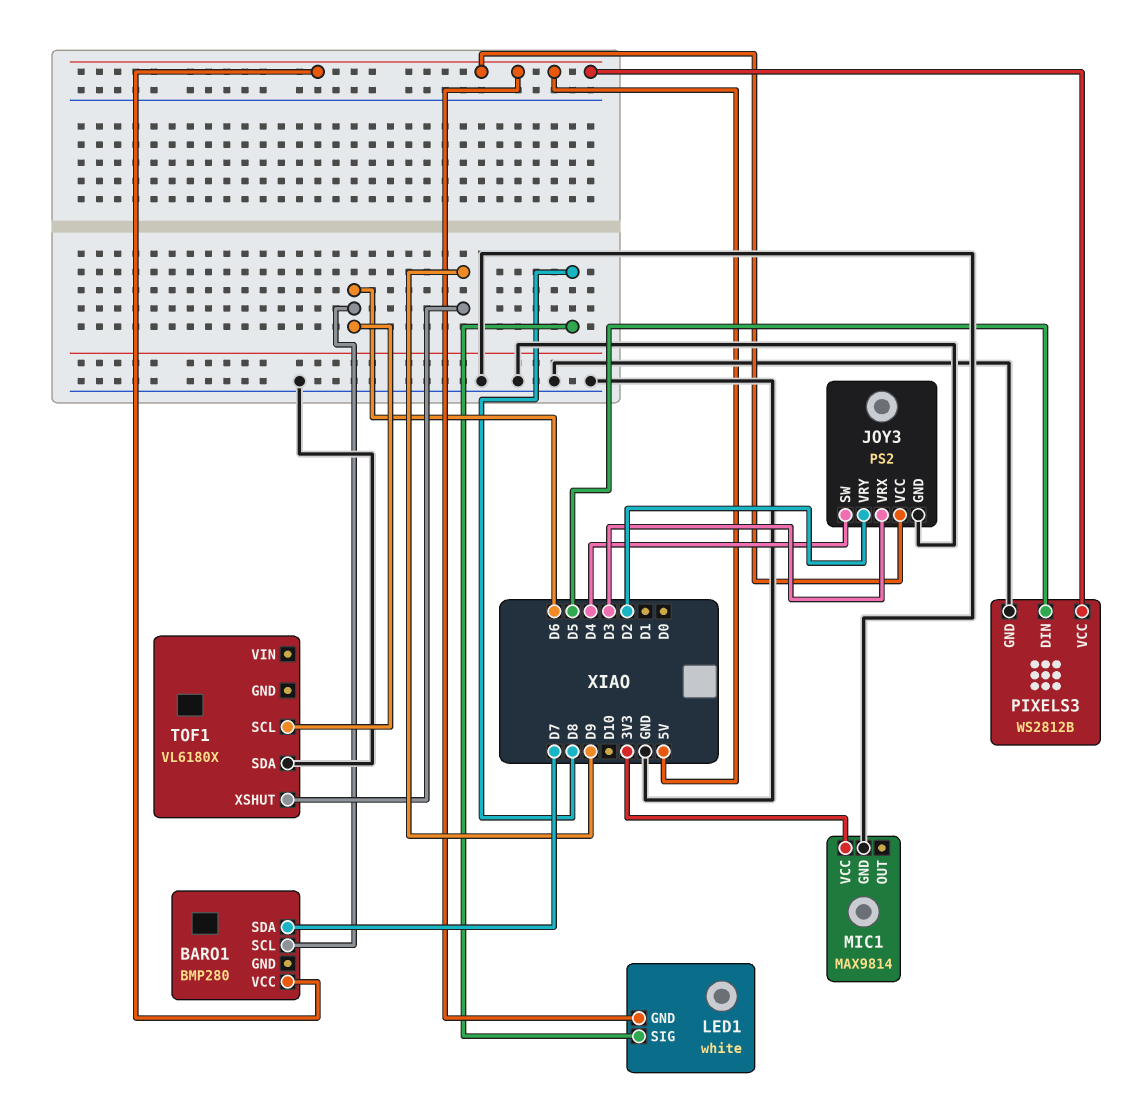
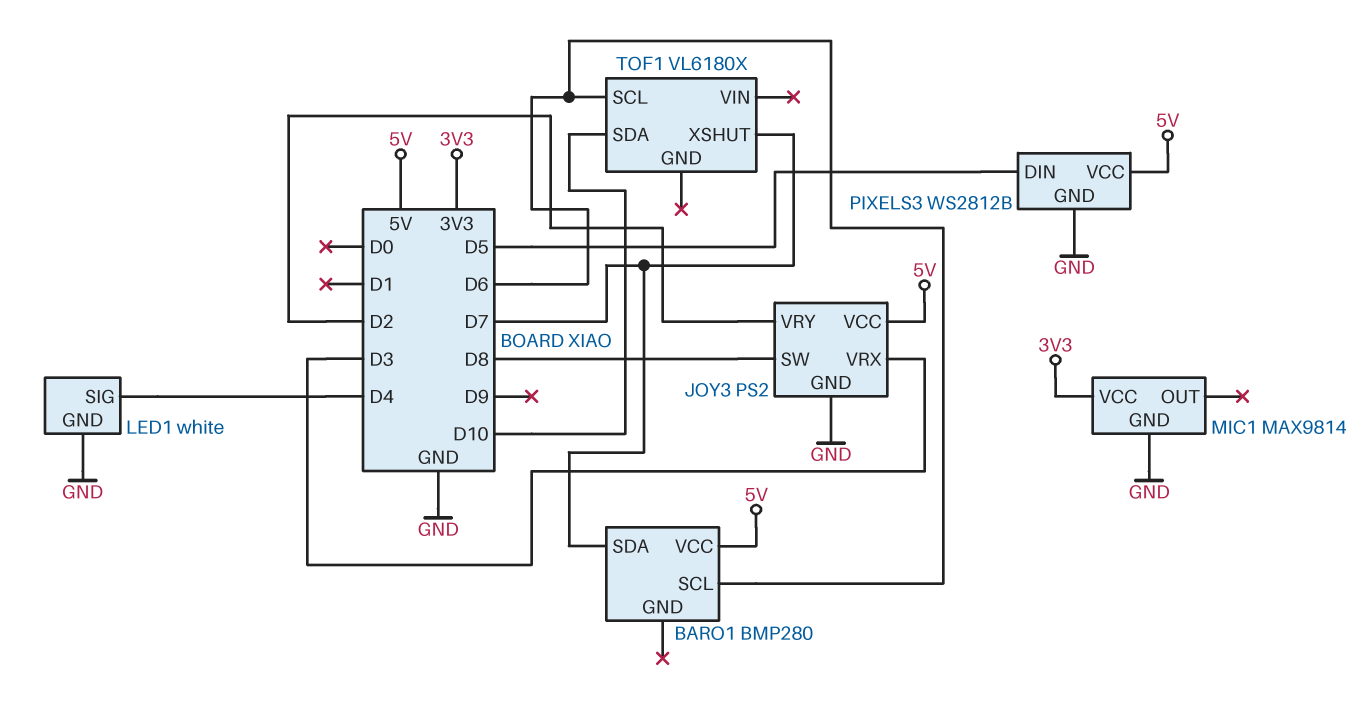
JOY3 pin SW: D4 -> D8
LED1 pin GND: 5V -> GND
LED1 pin SIG: D8 -> D4
TOF1 pin SDA: GND -> D10
TOF1 pin XSHUT: D9 -> D7

